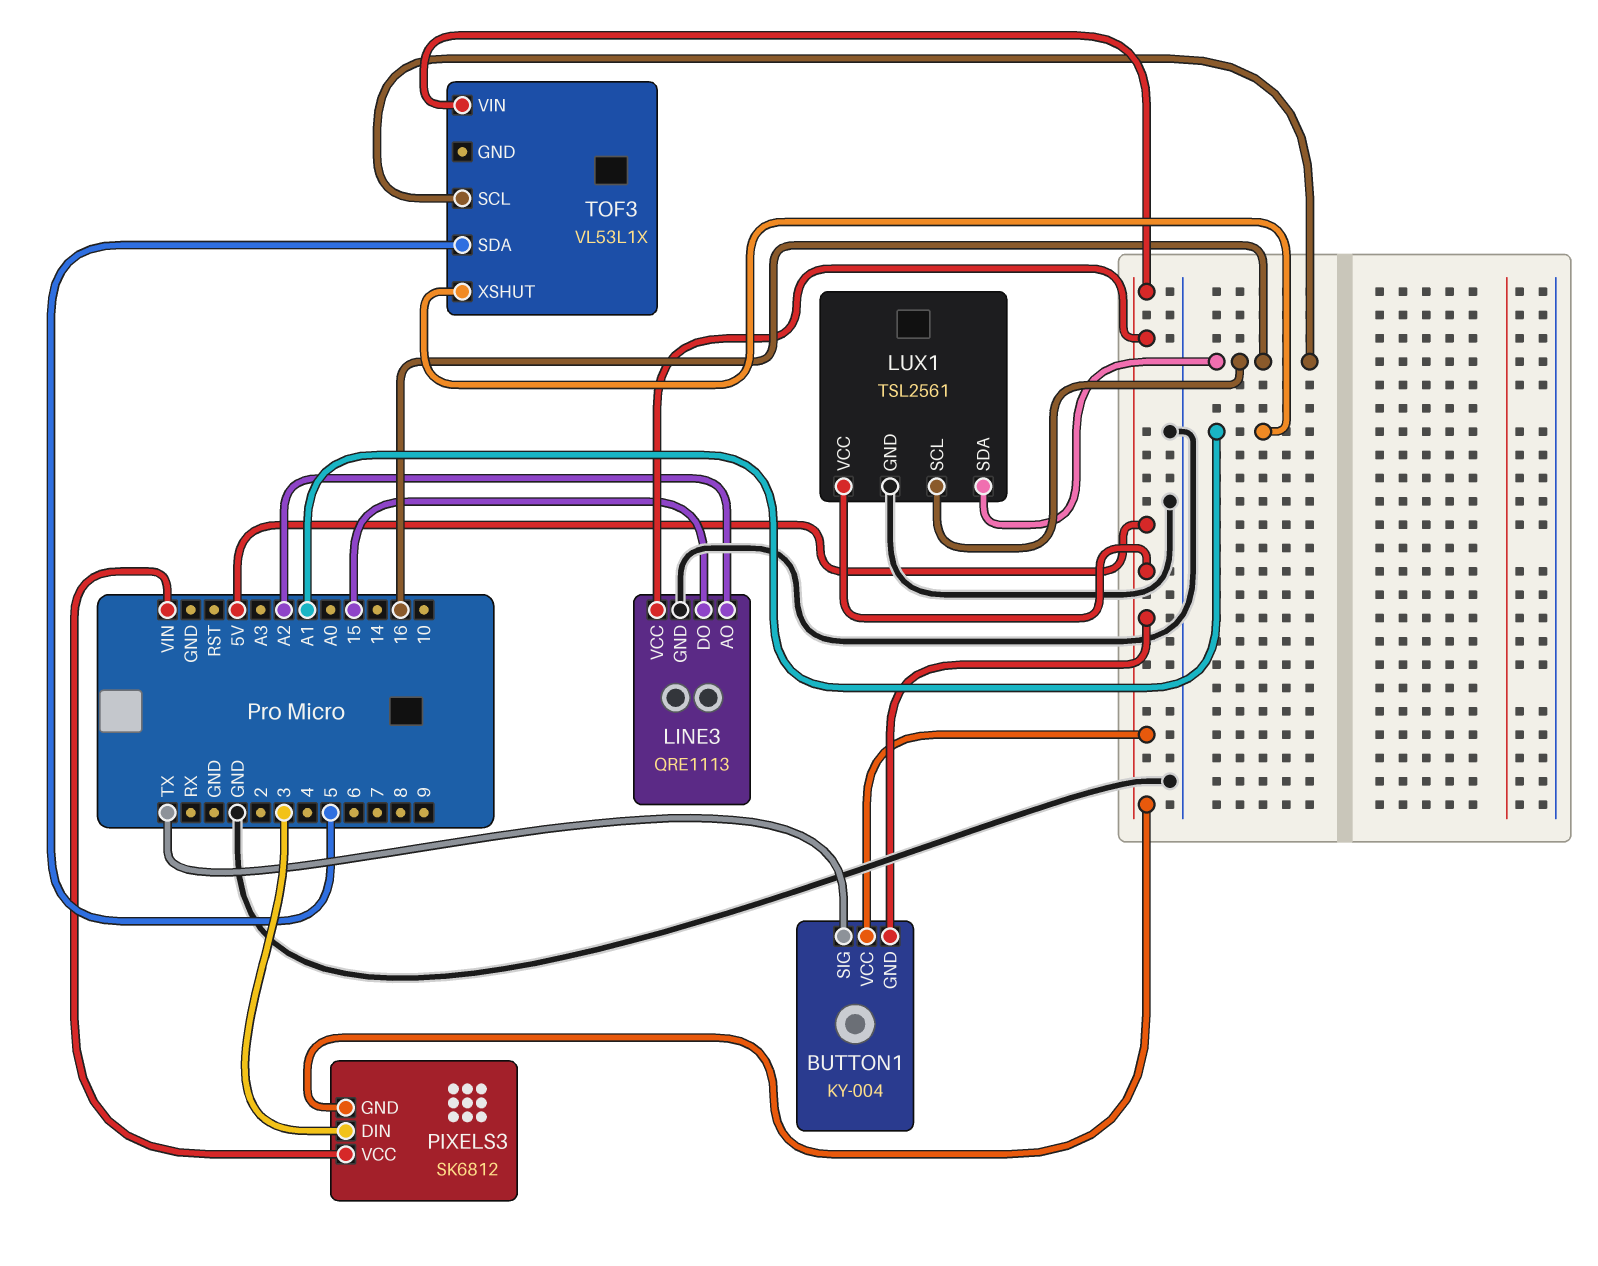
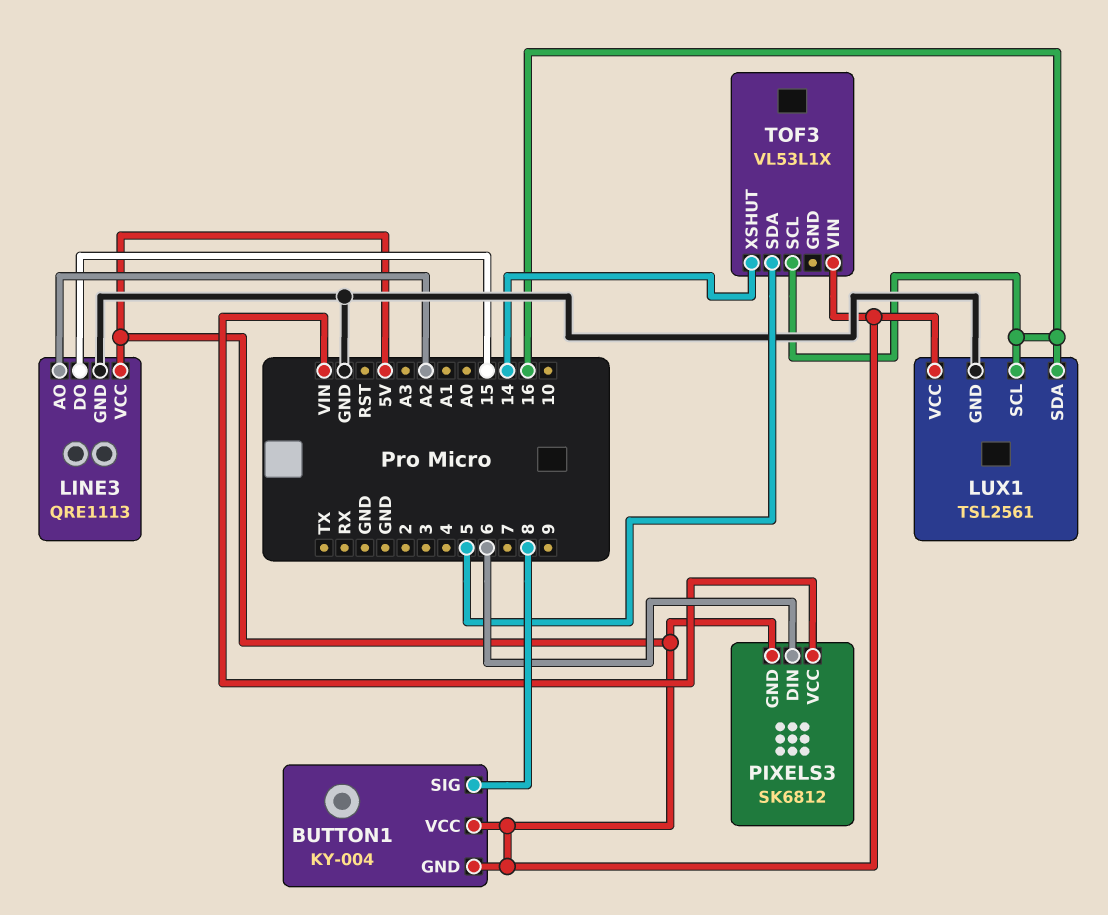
BUTTON1 pin SIG: TX -> 8
PIXELS3 pin DIN: 3 -> 6
TOF3 pin XSHUT: A1 -> 14

